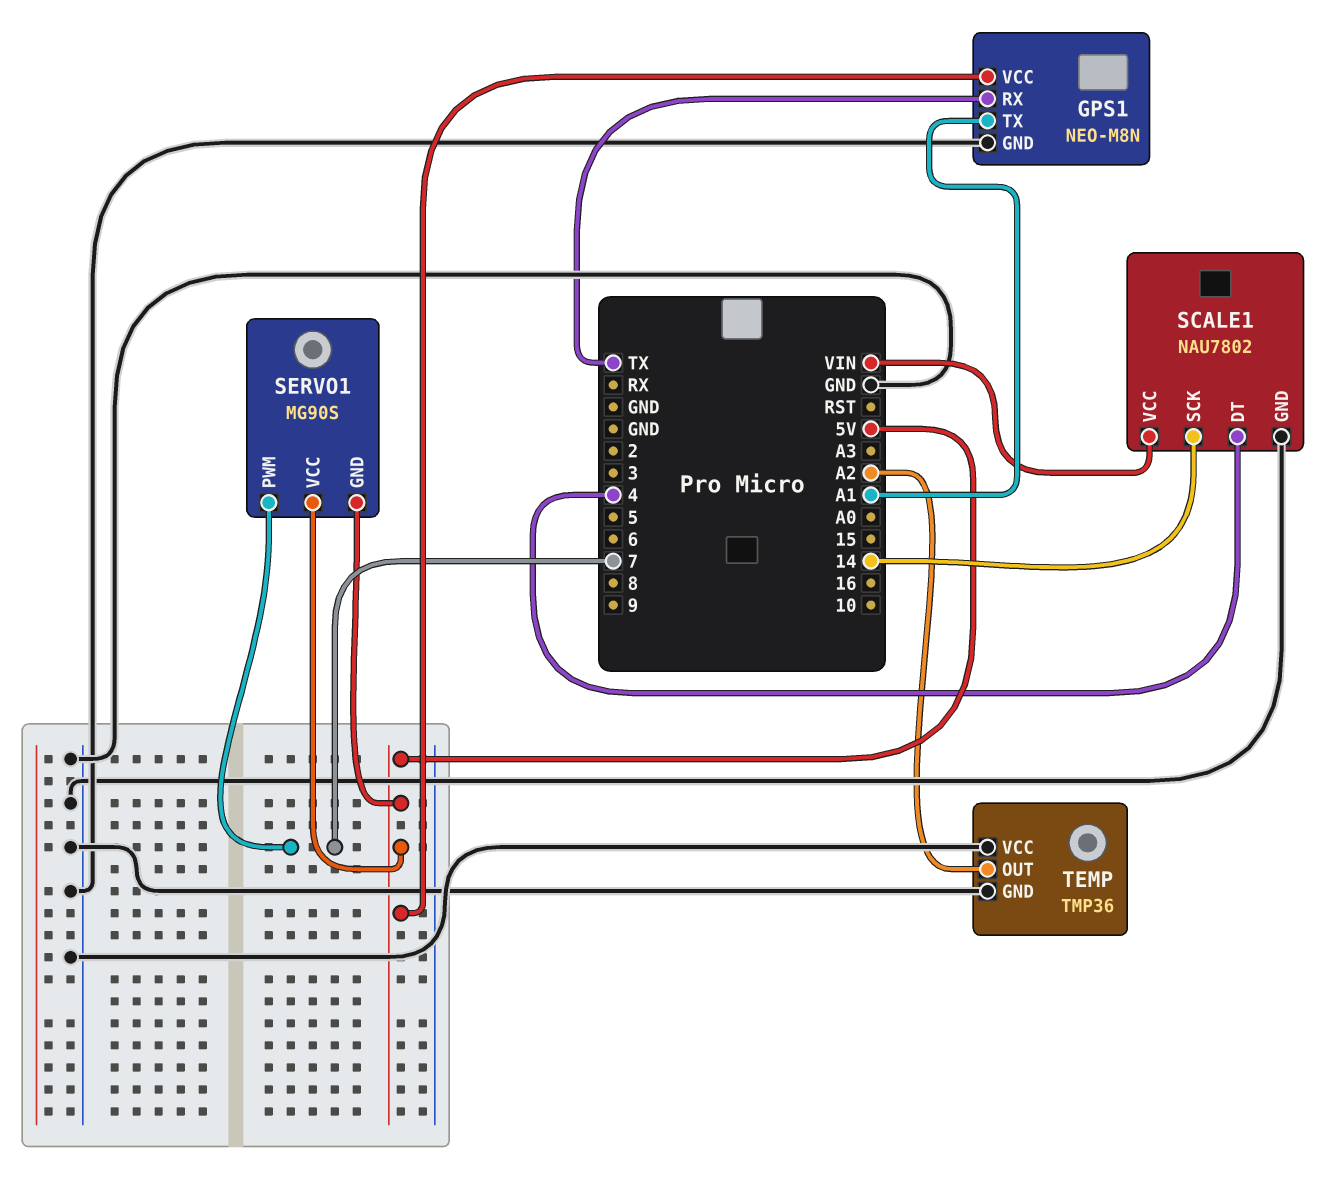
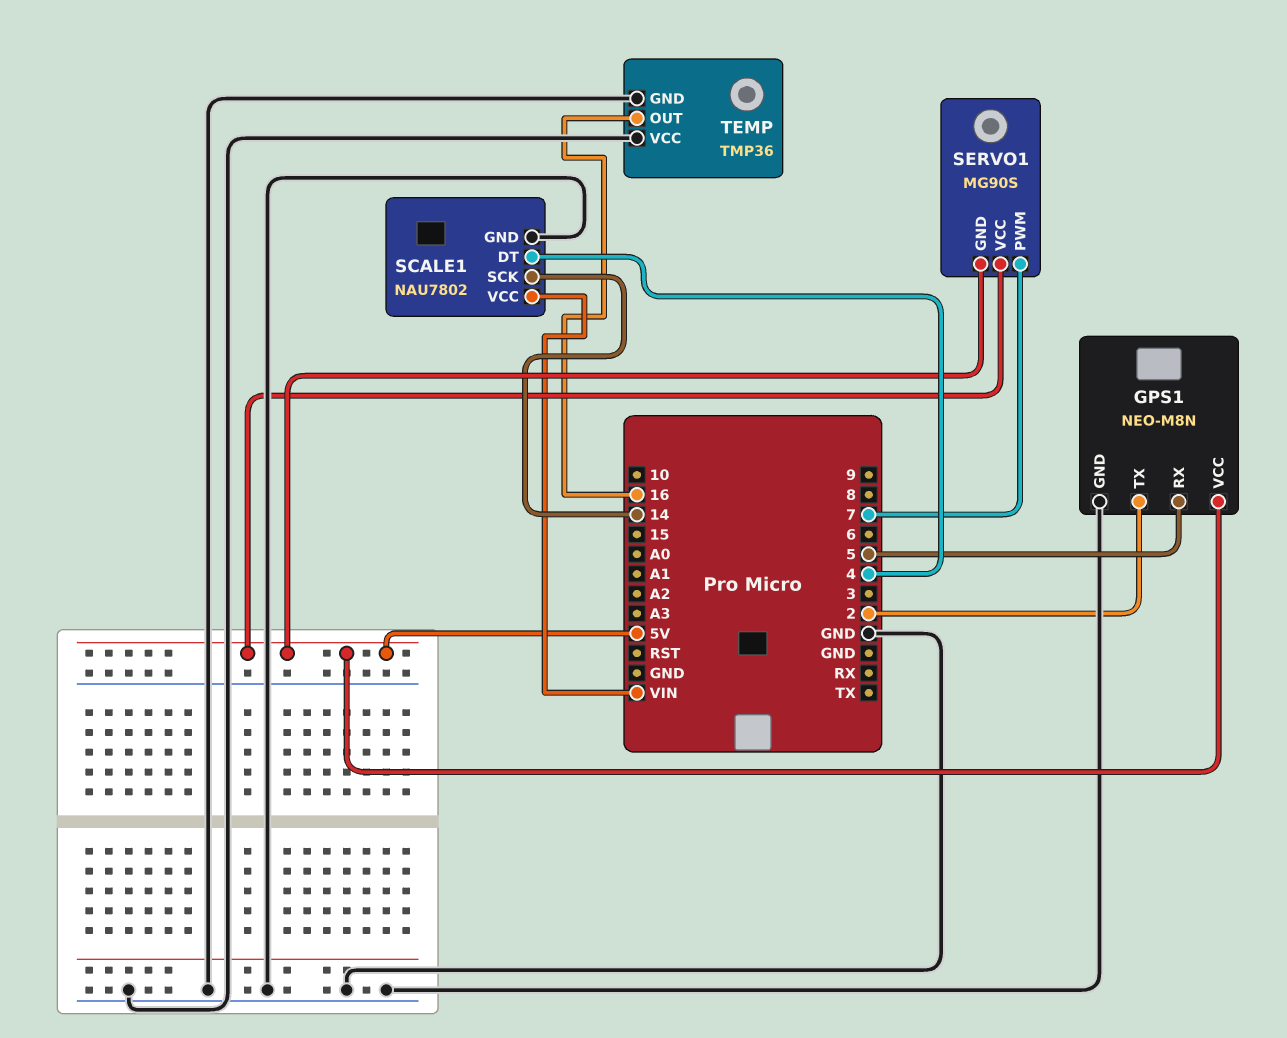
GPS1 pin RX: TX -> 5
GPS1 pin TX: A1 -> 2
TEMP pin OUT: A2 -> 16

